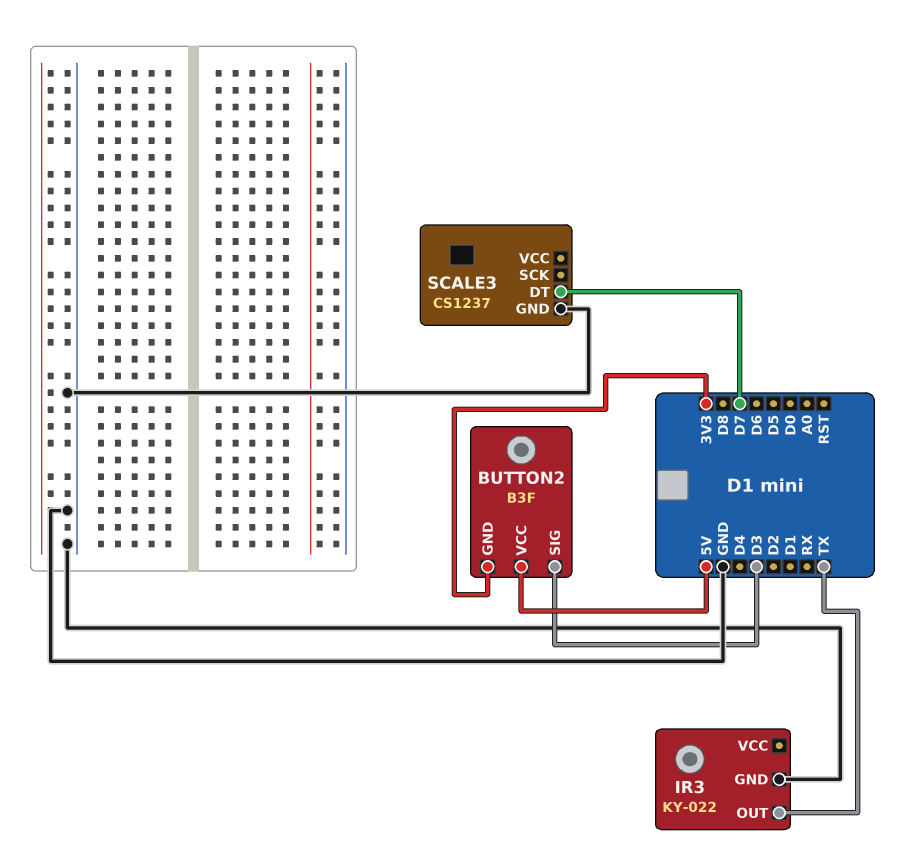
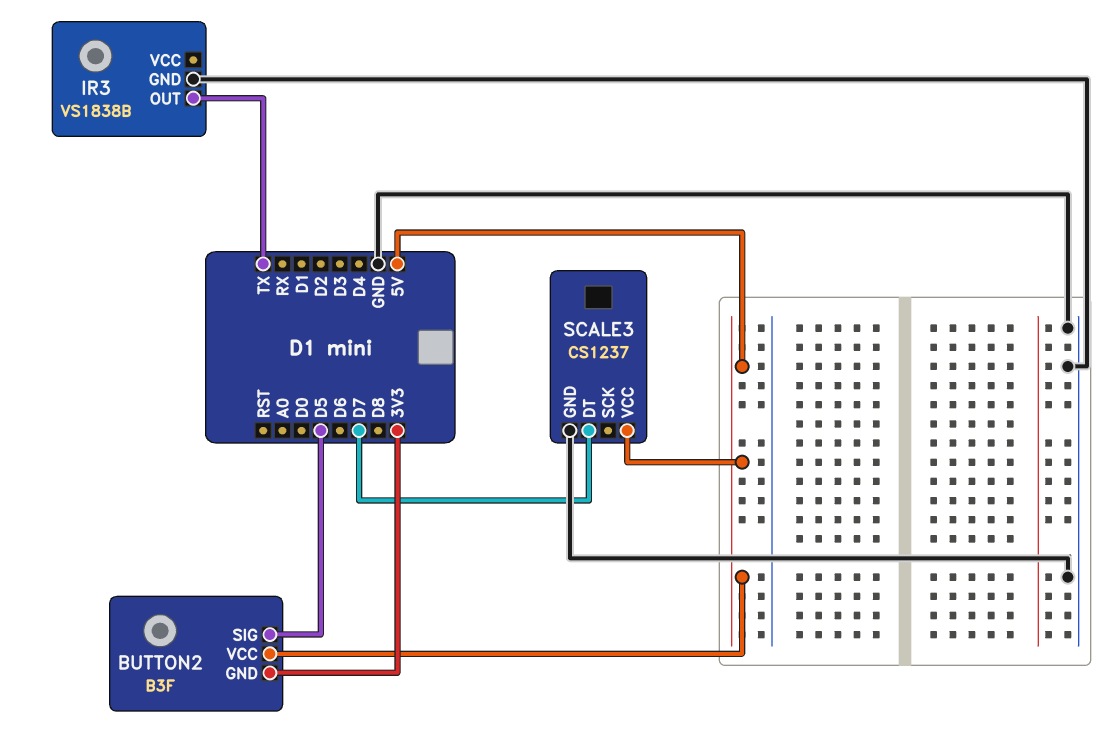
BUTTON2 pin SIG: D3 -> D5
IR3: KY-022 -> VS1838B
SCALE3 pin VCC: none -> 5V

